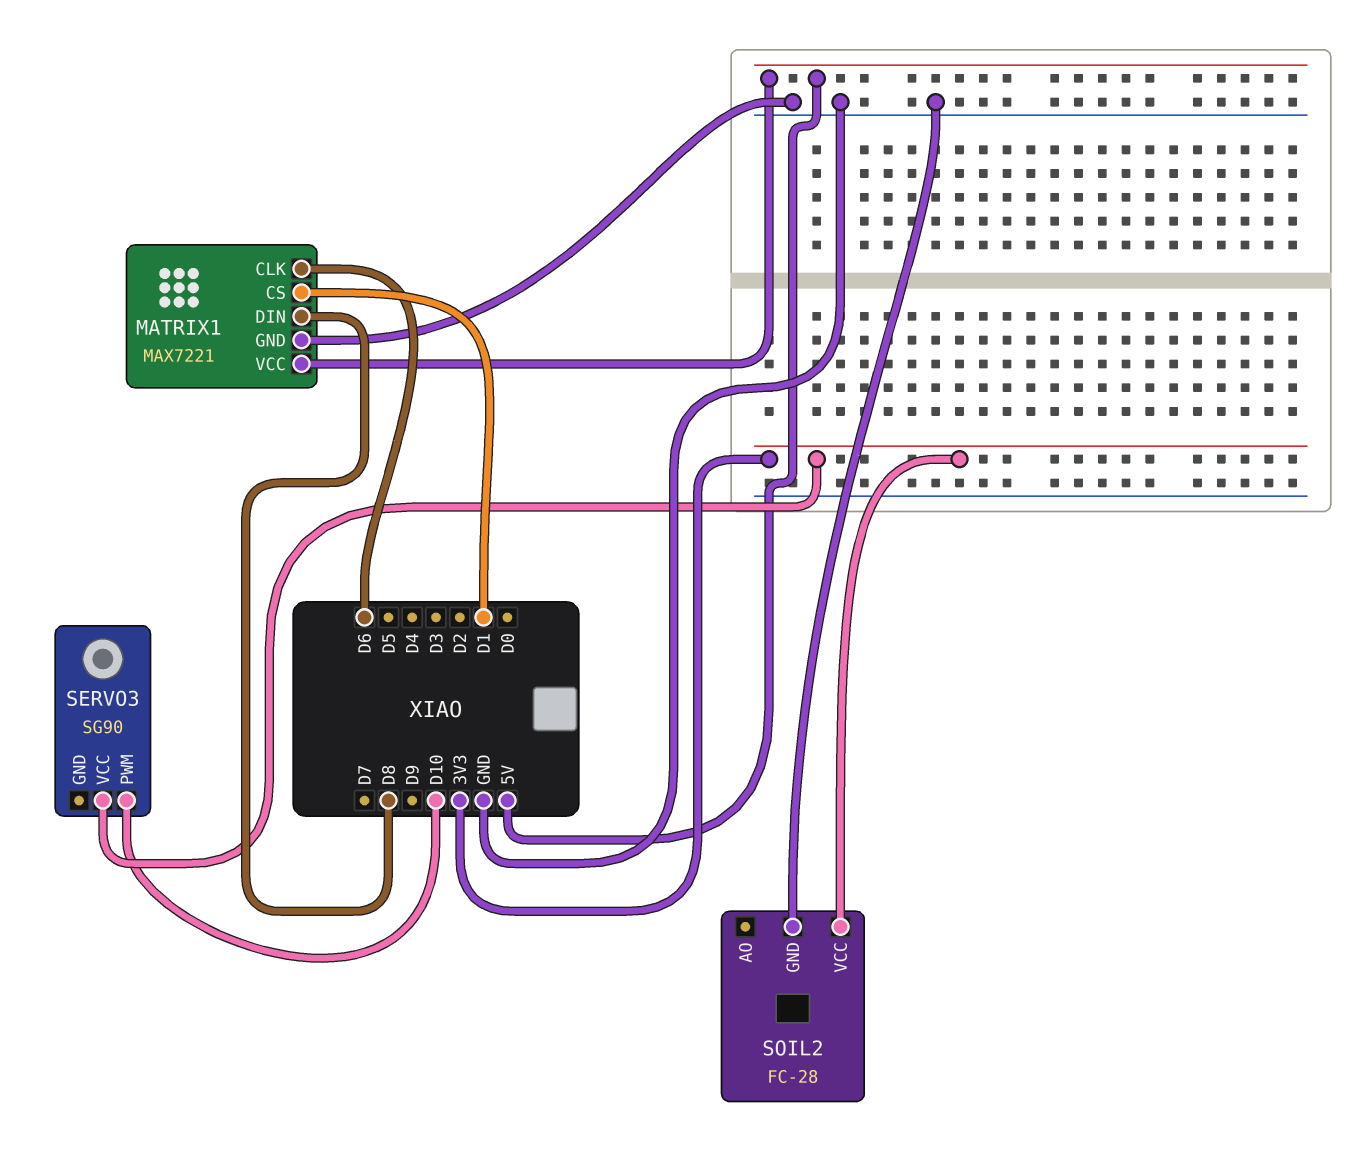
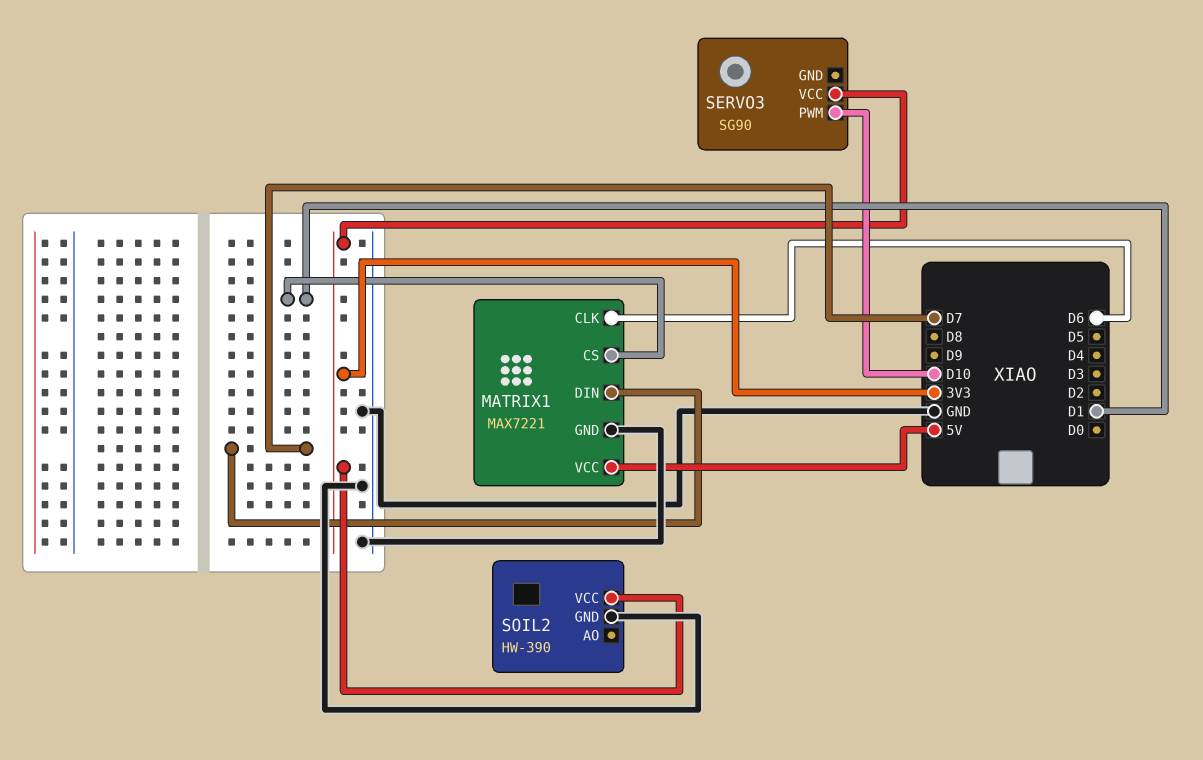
MATRIX1 pin DIN: D8 -> D7
SOIL2: FC-28 -> HW-390

